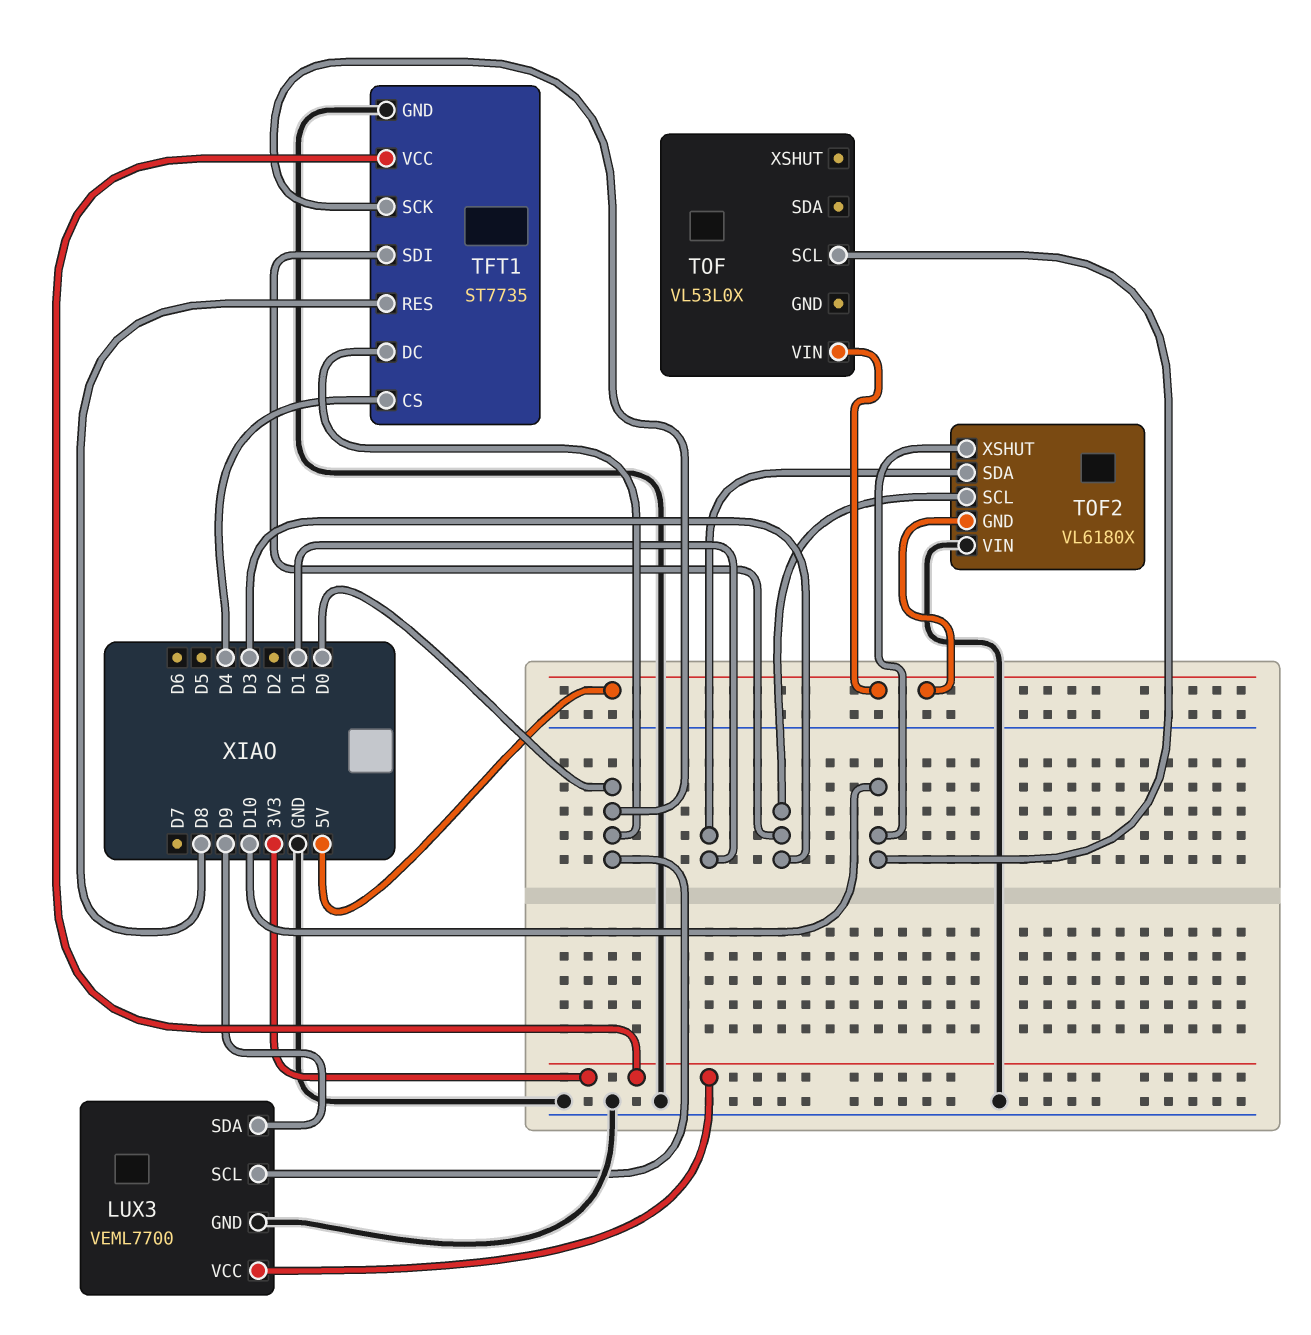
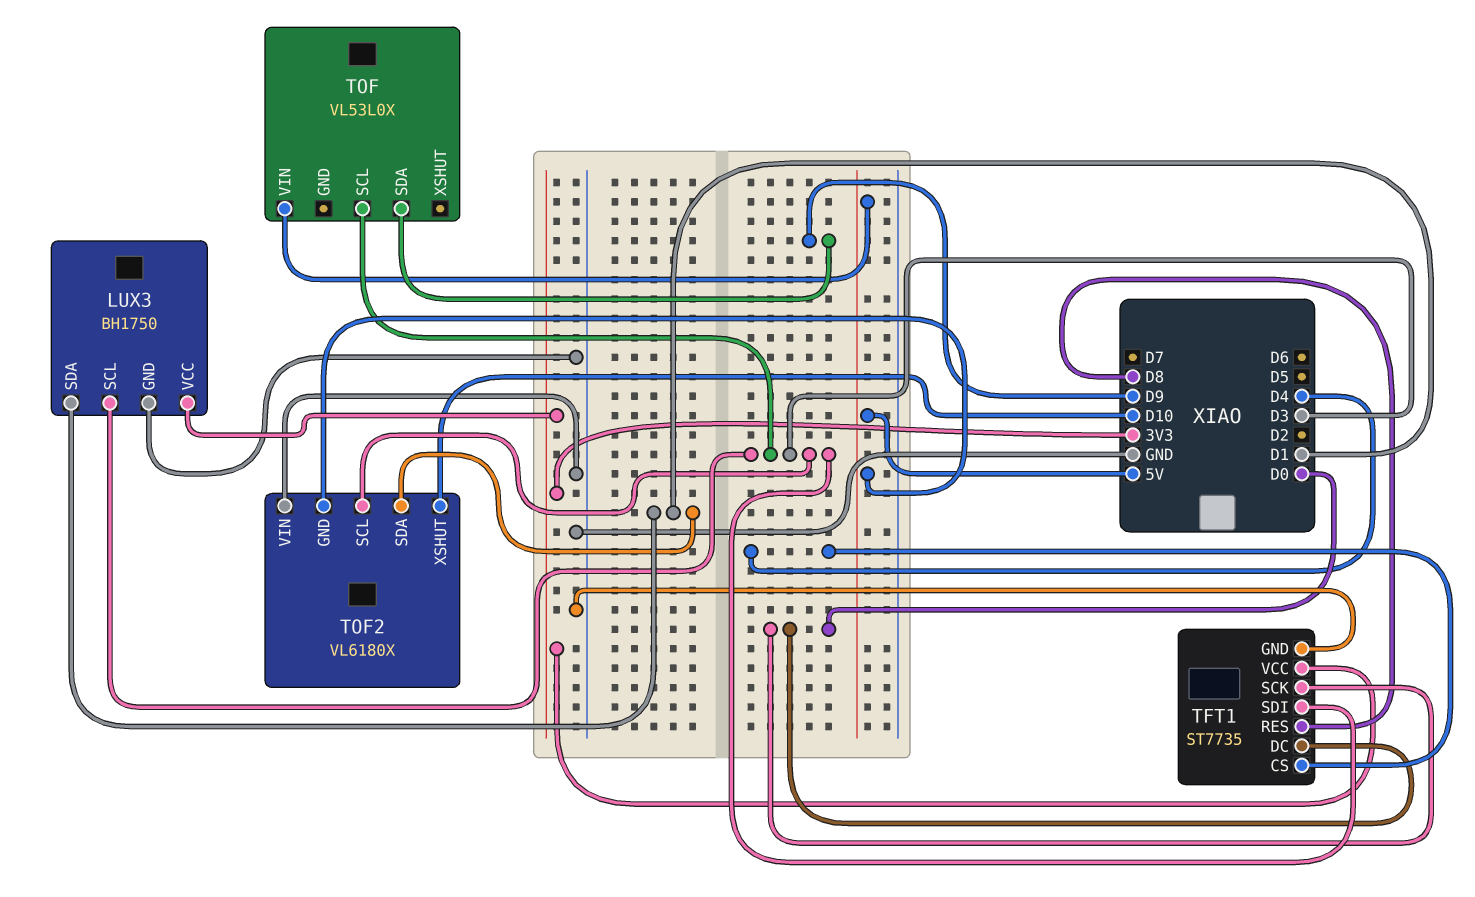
LUX3: VEML7700 -> BH1750
LUX3 pin SCL: D0 -> D3
LUX3 pin SDA: D9 -> D1
TOF pin SCL: D10 -> D3
TOF pin SDA: none -> D9

